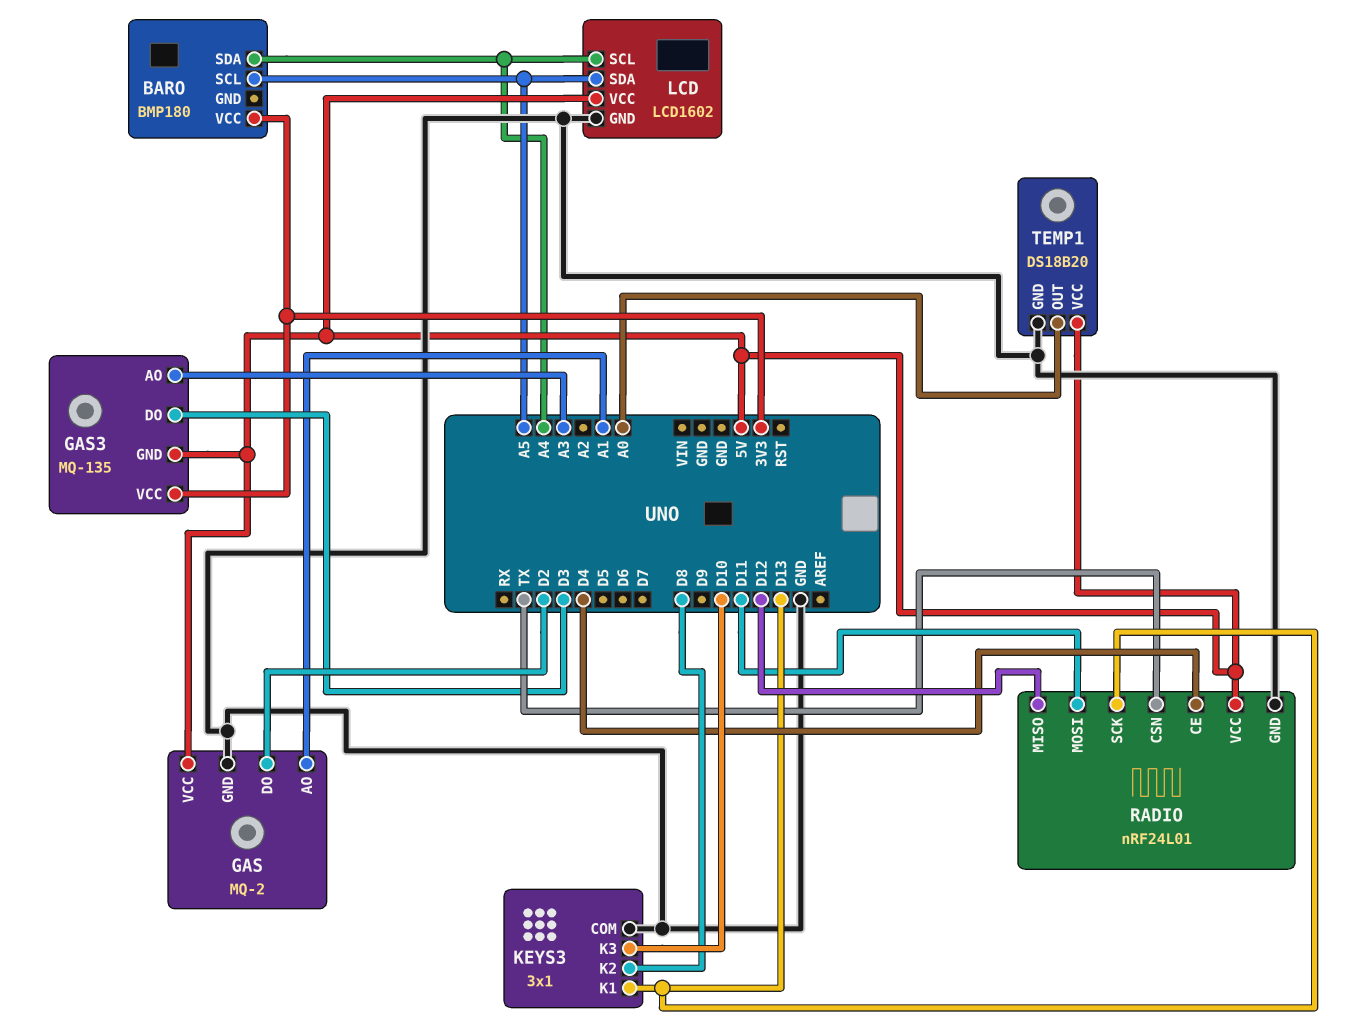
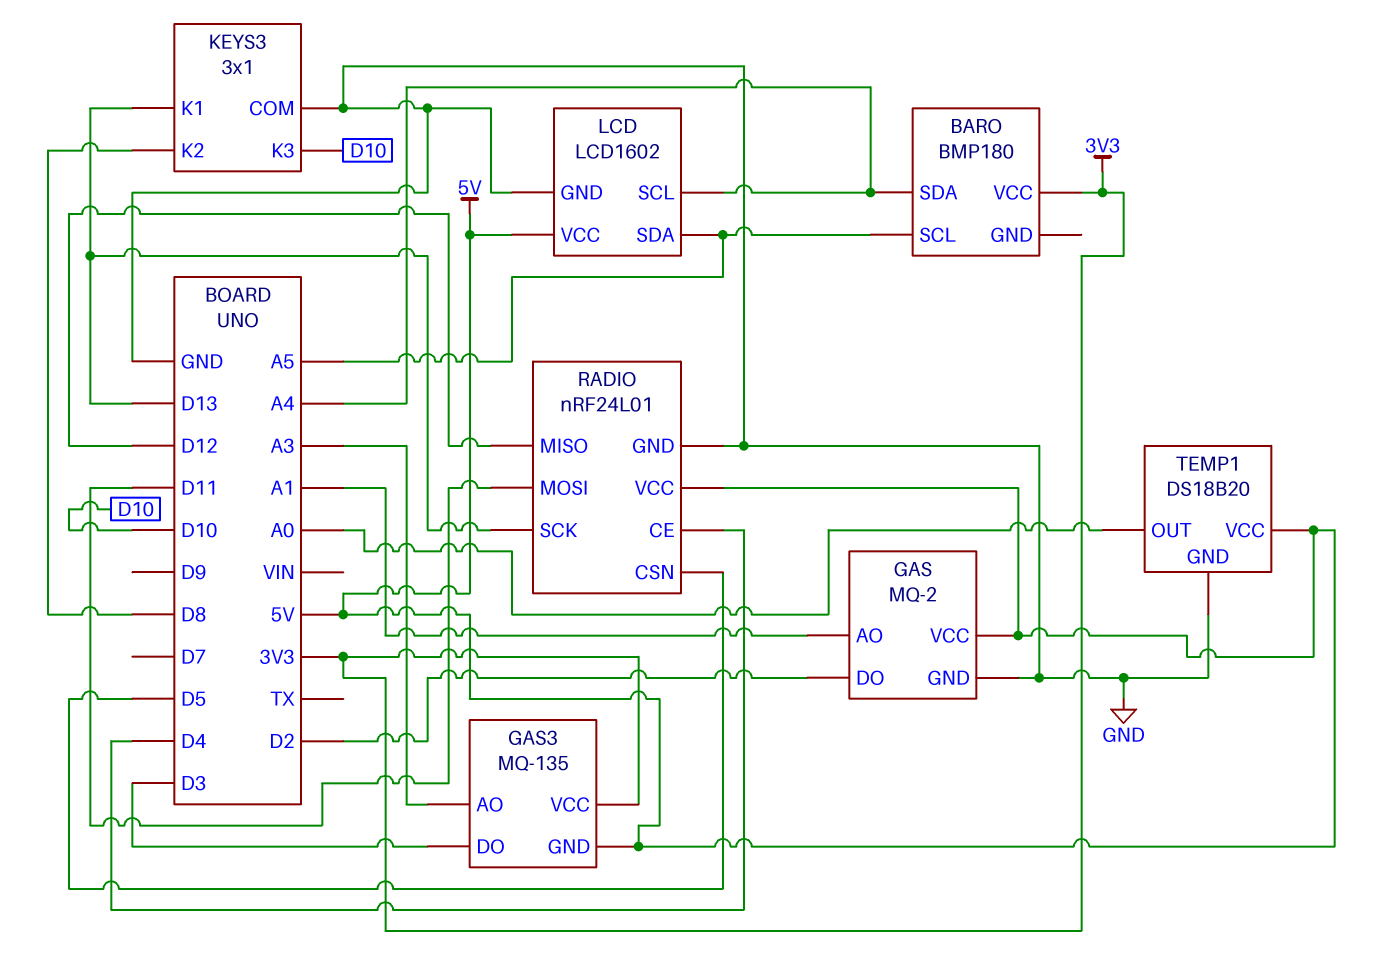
RADIO pin CSN: TX -> D5

